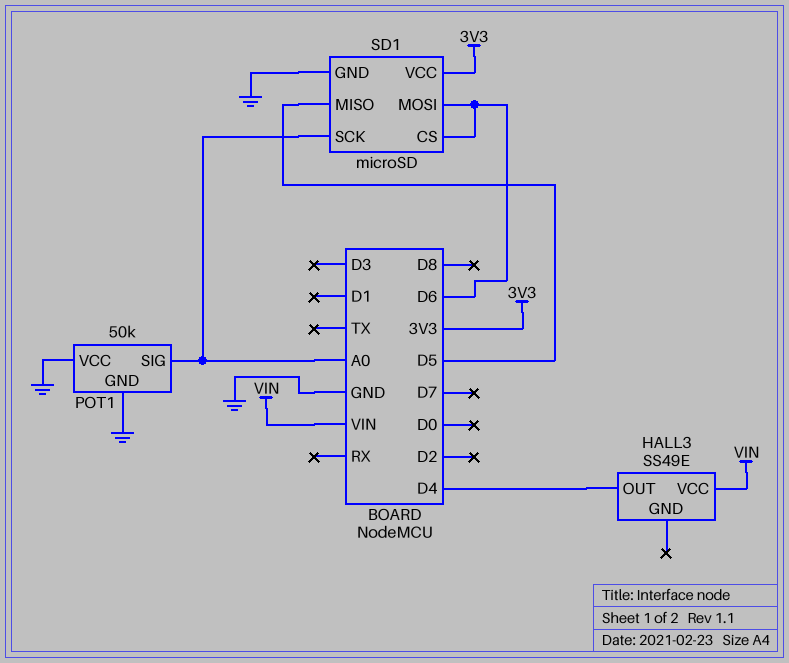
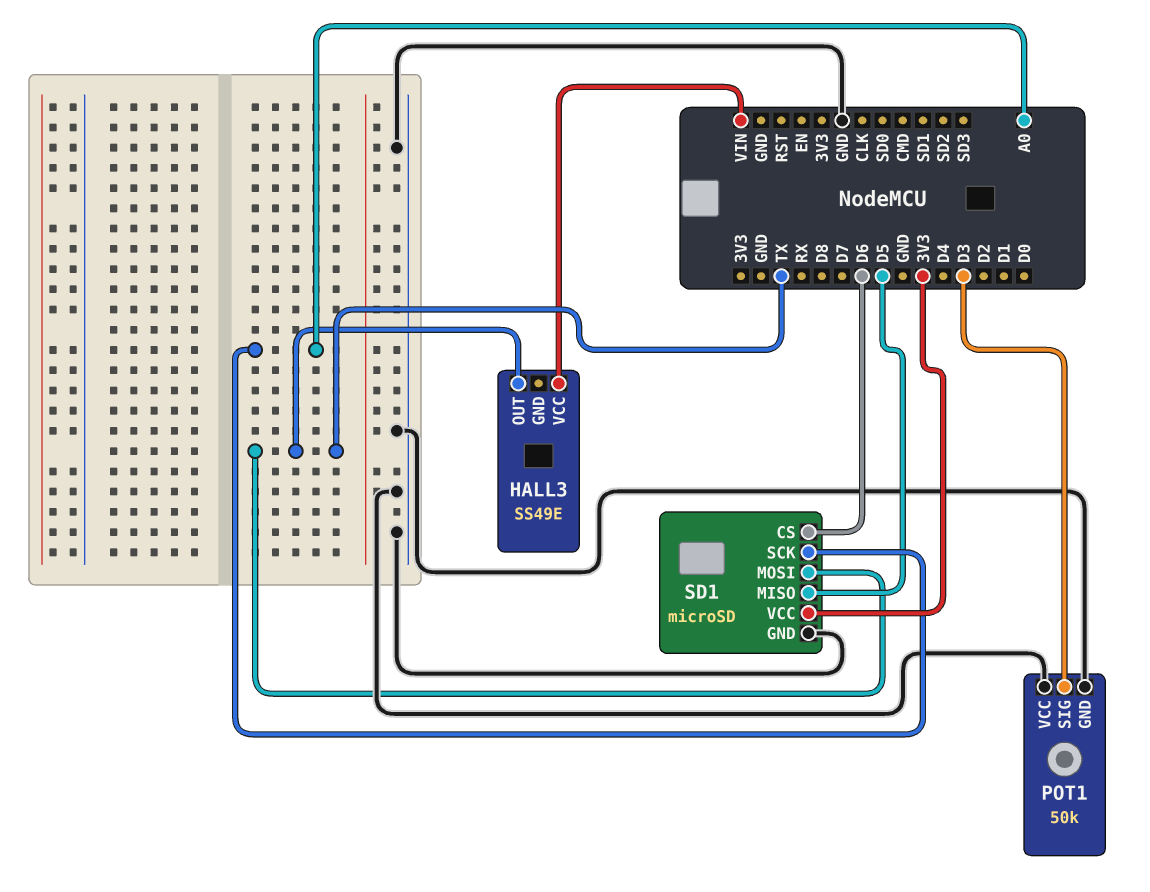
HALL3 pin OUT: D4 -> TX
POT1 pin SIG: A0 -> D3
SD1 pin MOSI: D6 -> TX

